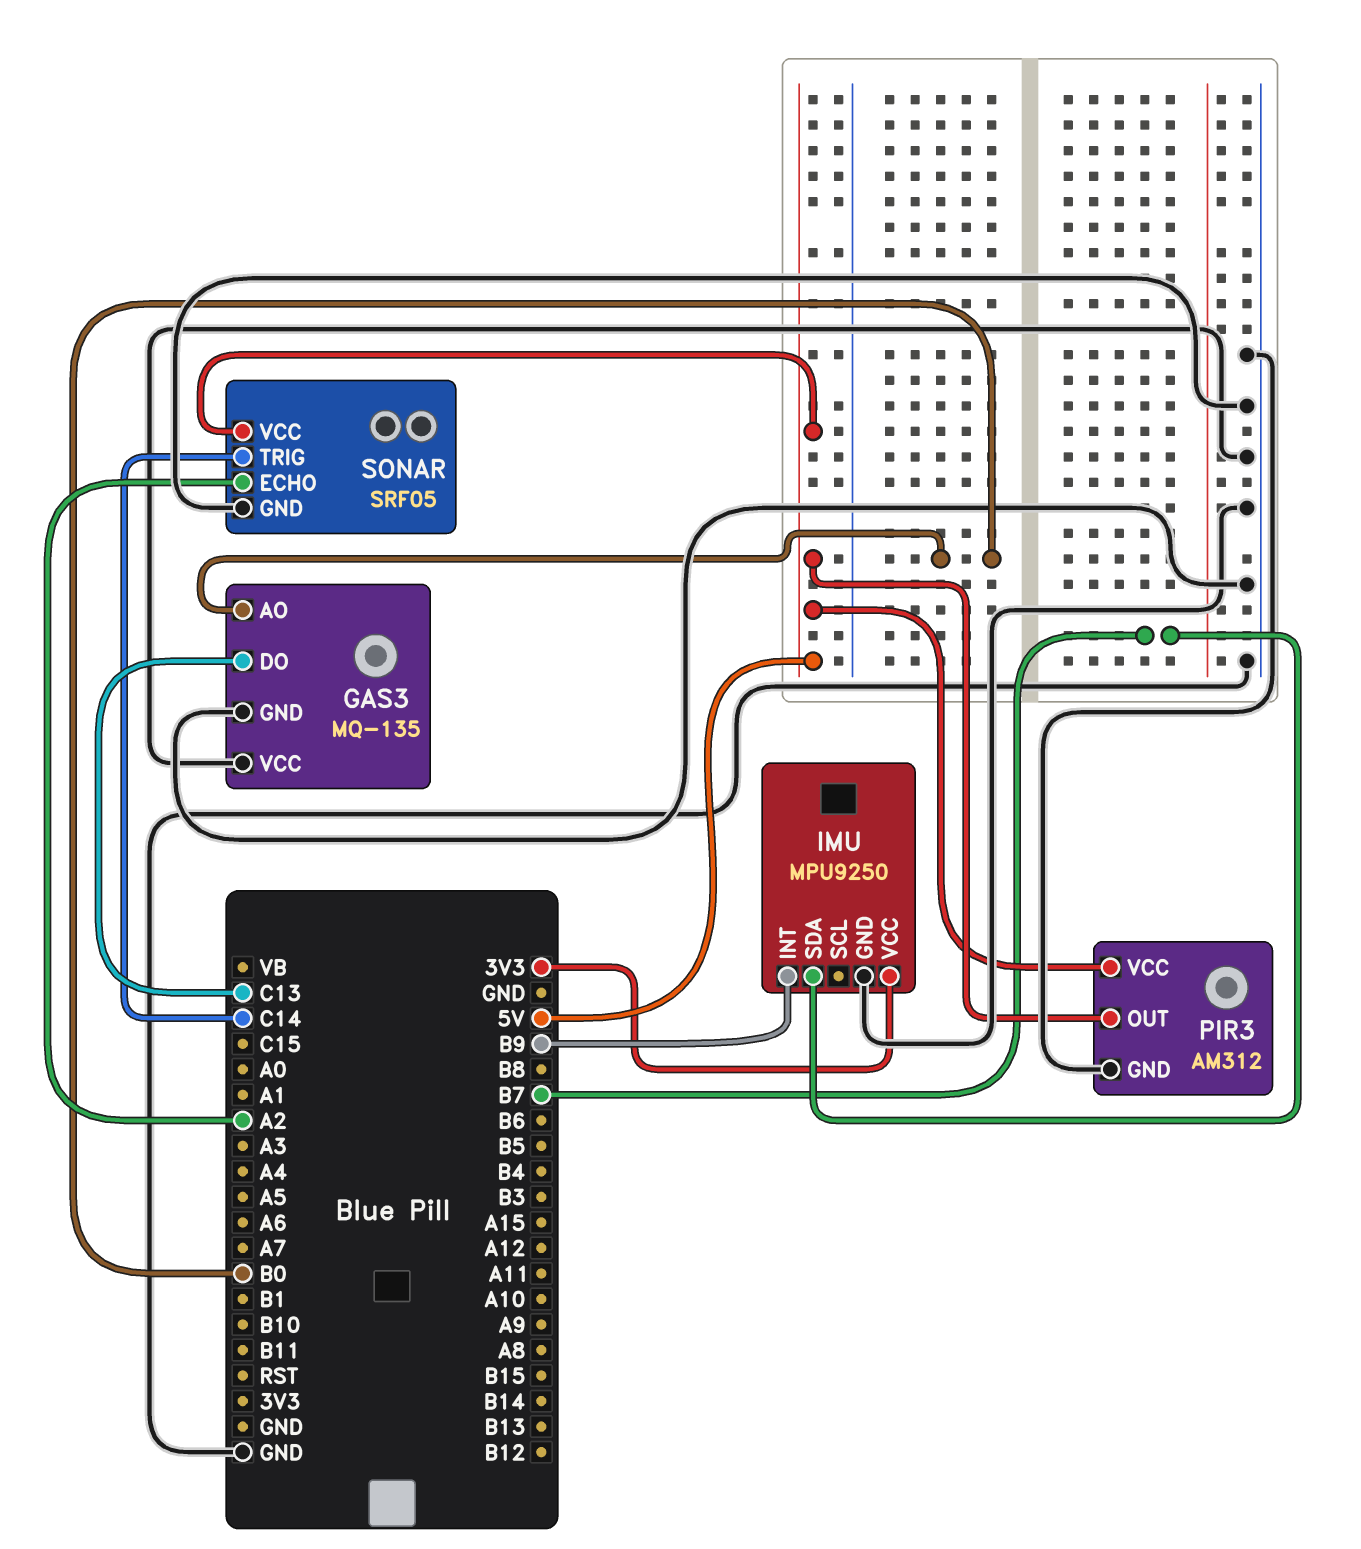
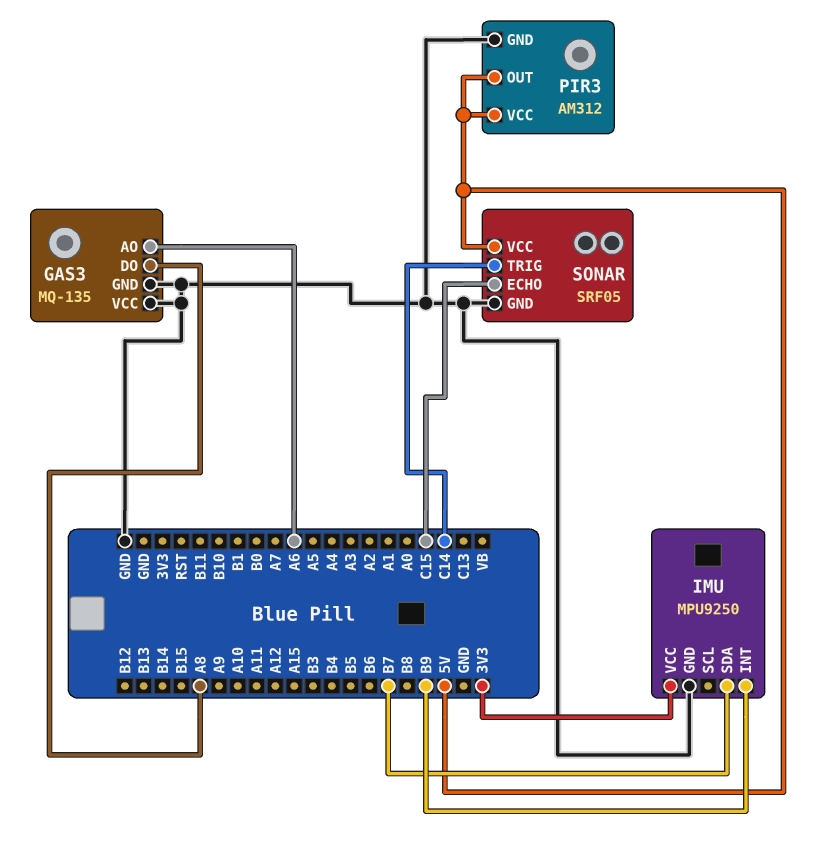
GAS3 pin AO: B0 -> A6
GAS3 pin DO: C13 -> A8
SONAR pin ECHO: A2 -> C15

